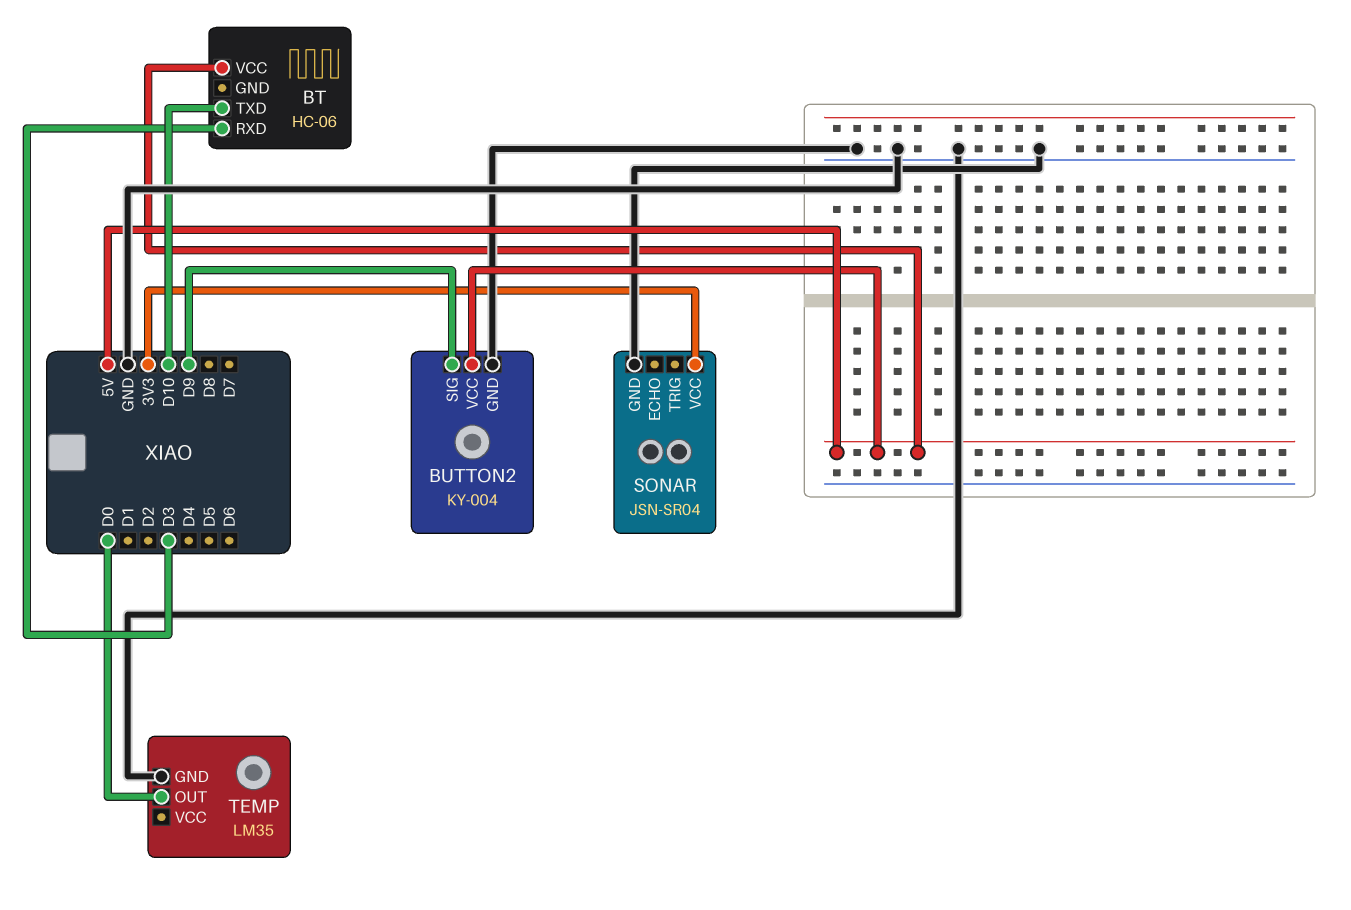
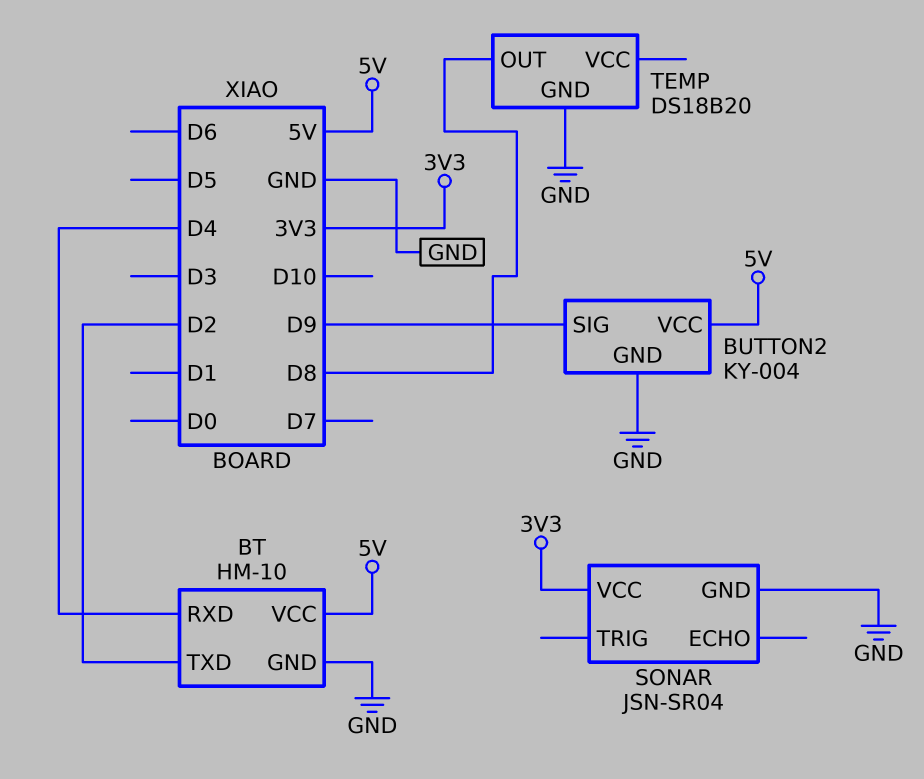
BT: HC-06 -> HM-10
BT pin GND: none -> GND
BT pin RXD: D3 -> D4
BT pin TXD: D10 -> D2
TEMP: LM35 -> DS18B20
TEMP pin OUT: D0 -> D8

